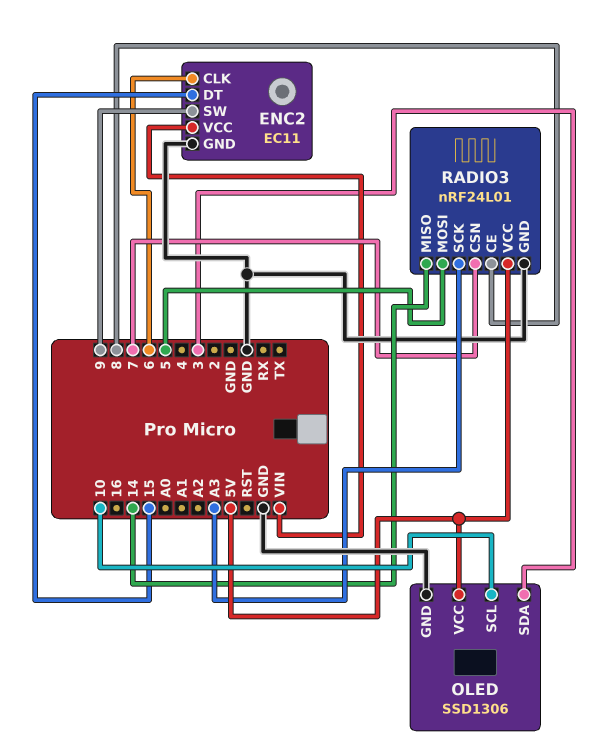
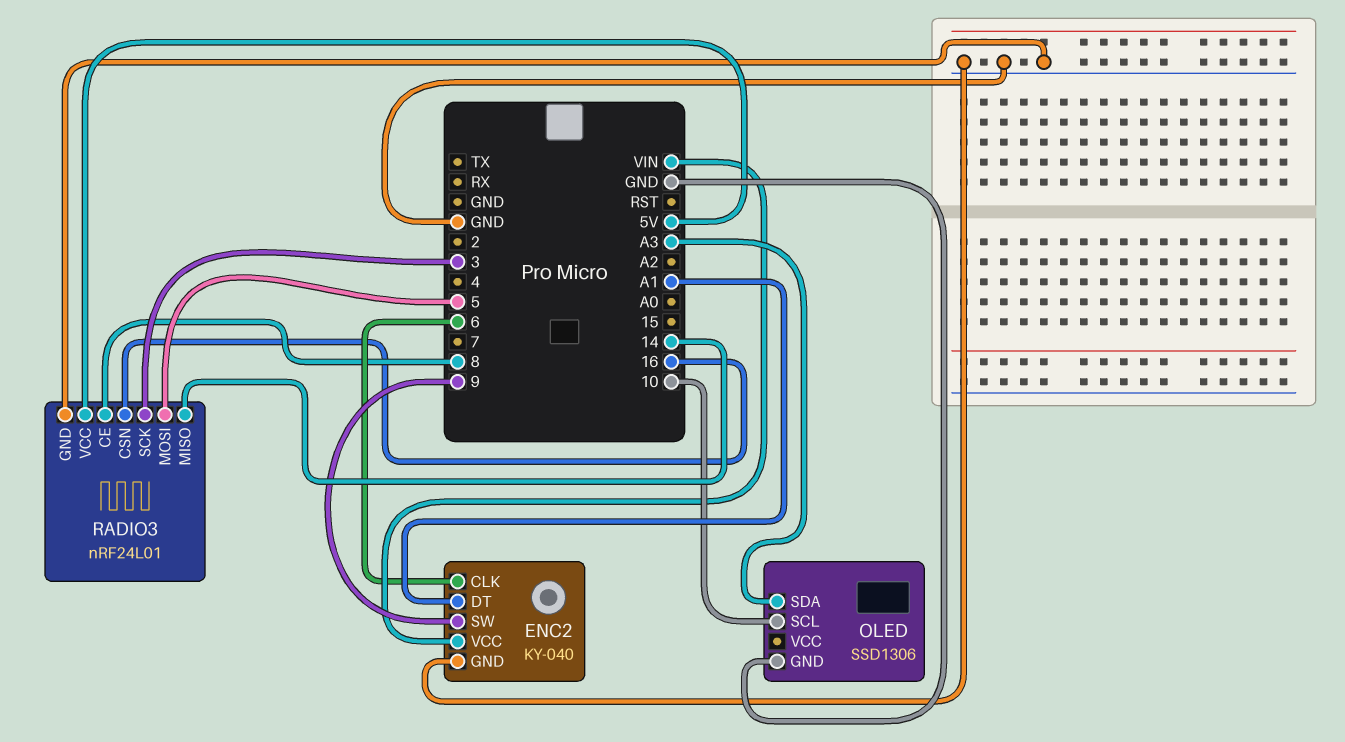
ENC2: EC11 -> KY-040
ENC2 pin DT: 15 -> A1
OLED pin SDA: 3 -> A3
OLED pin VCC: 5V -> none
RADIO3 pin CSN: 7 -> 16
RADIO3 pin SCK: A3 -> 3

